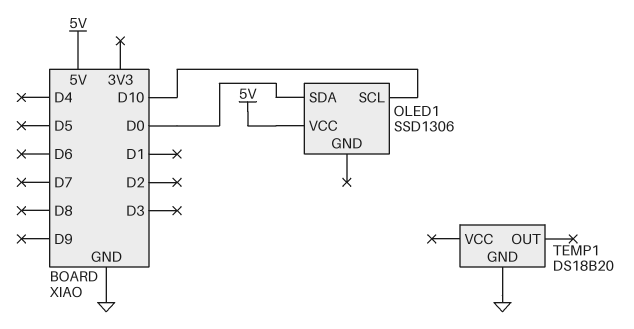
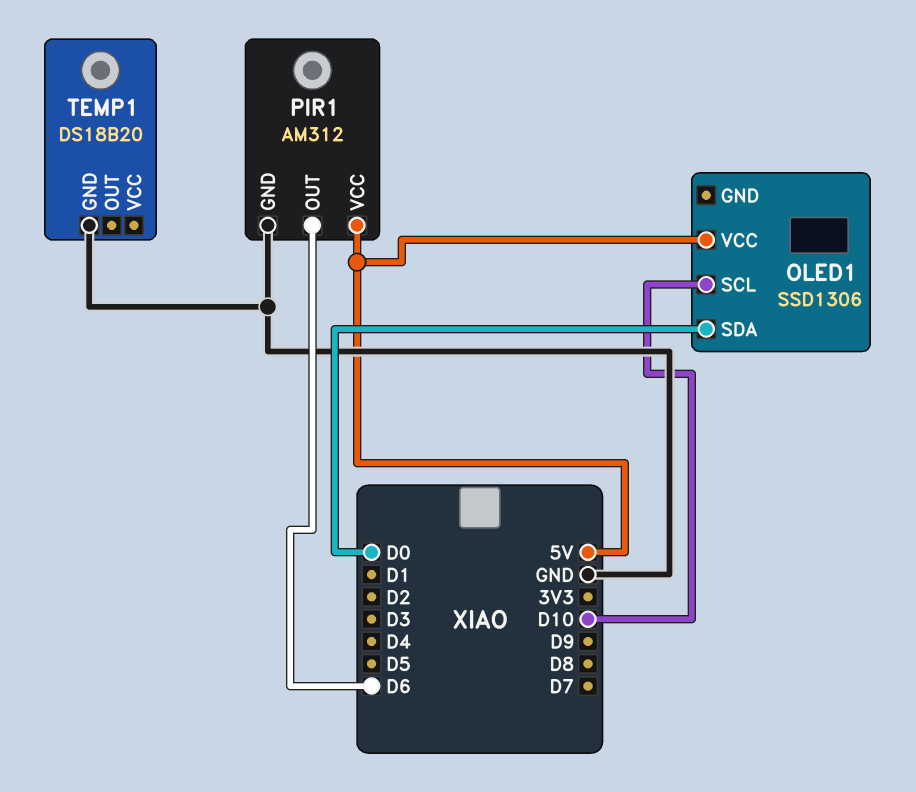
PIR1: none -> AM312
PIR1 pin GND: none -> GND
PIR1 pin OUT: none -> D6
PIR1 pin VCC: none -> 5V

